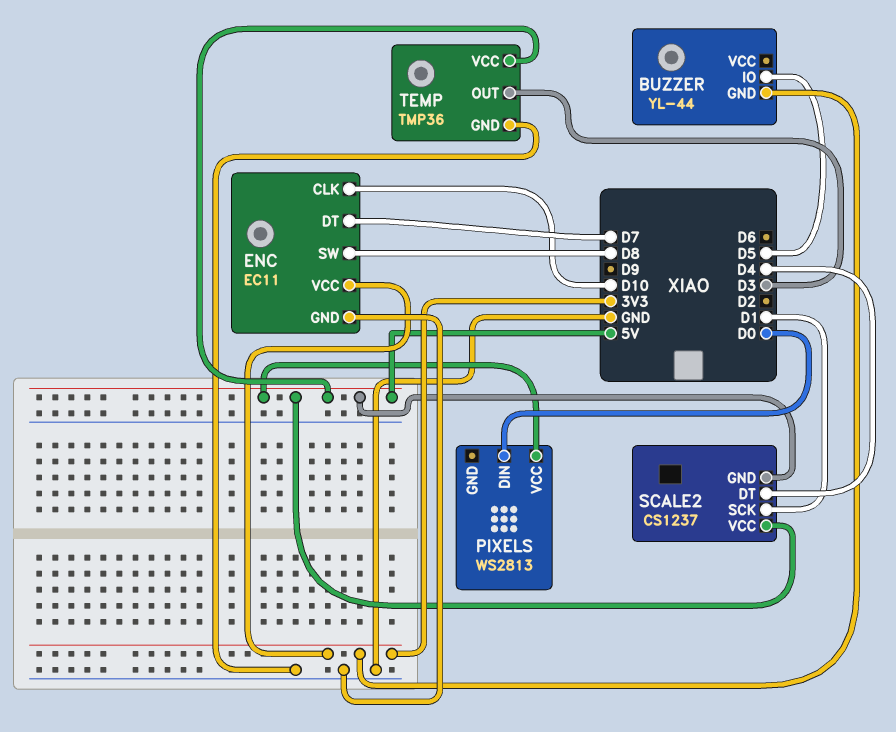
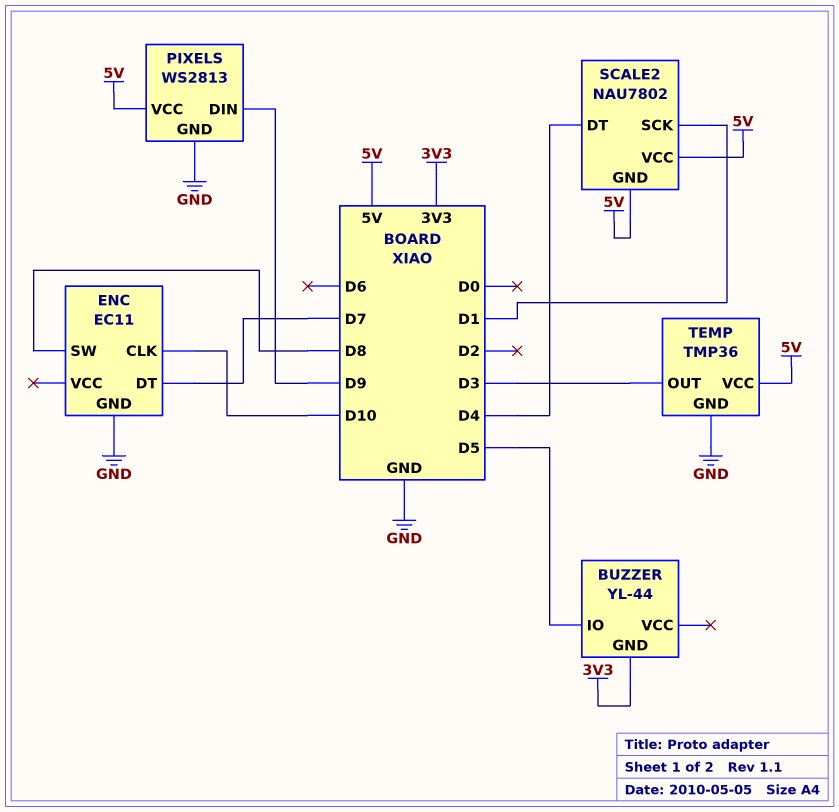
ENC pin VCC: 3V3 -> none
PIXELS pin DIN: D0 -> D9
PIXELS pin GND: none -> GND
SCALE2: CS1237 -> NAU7802

